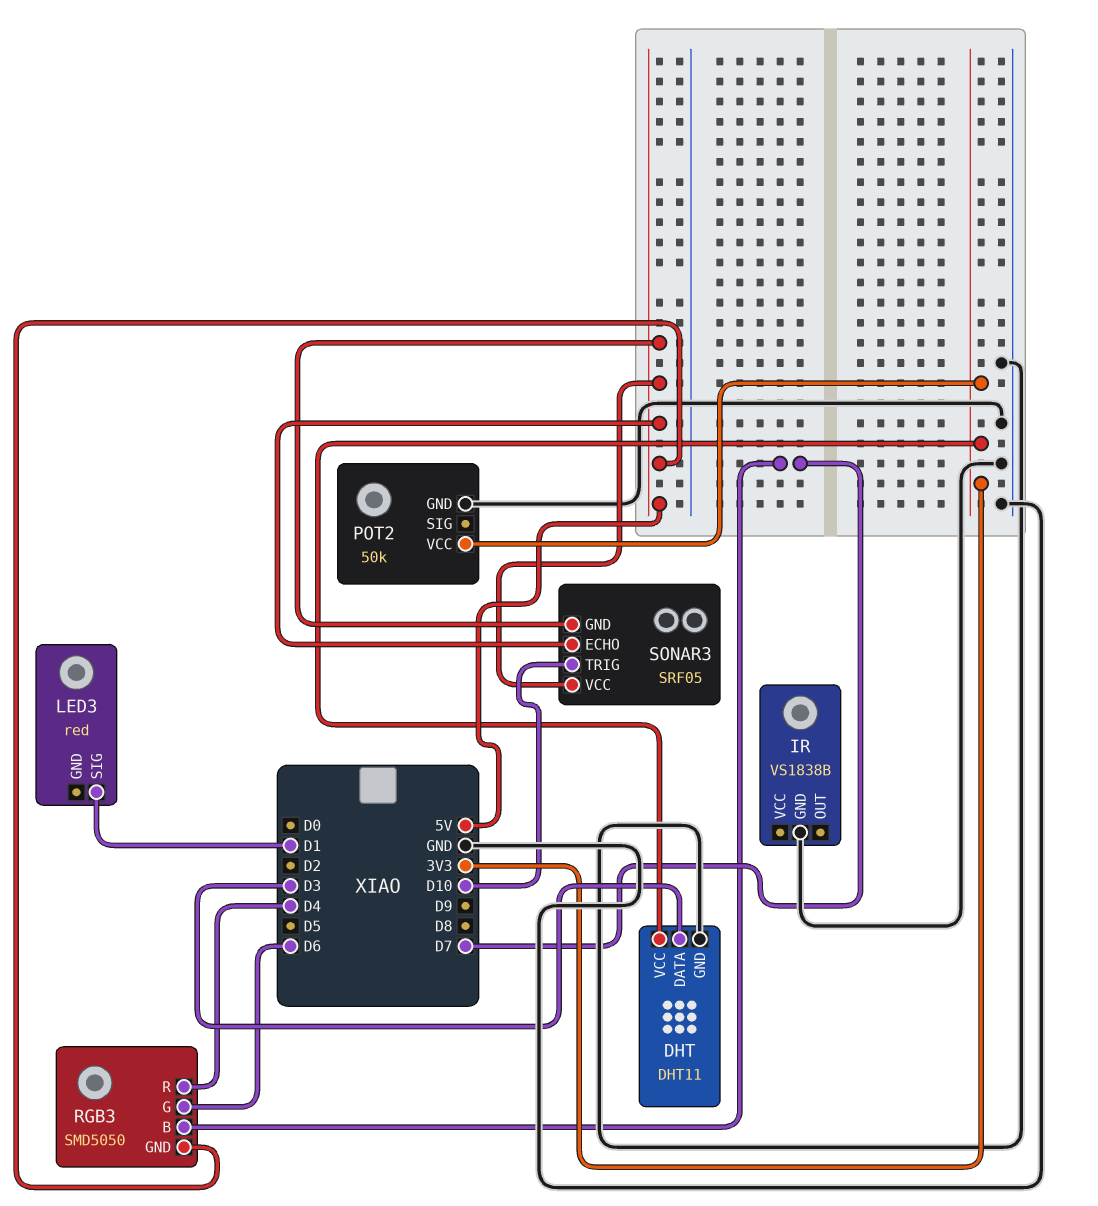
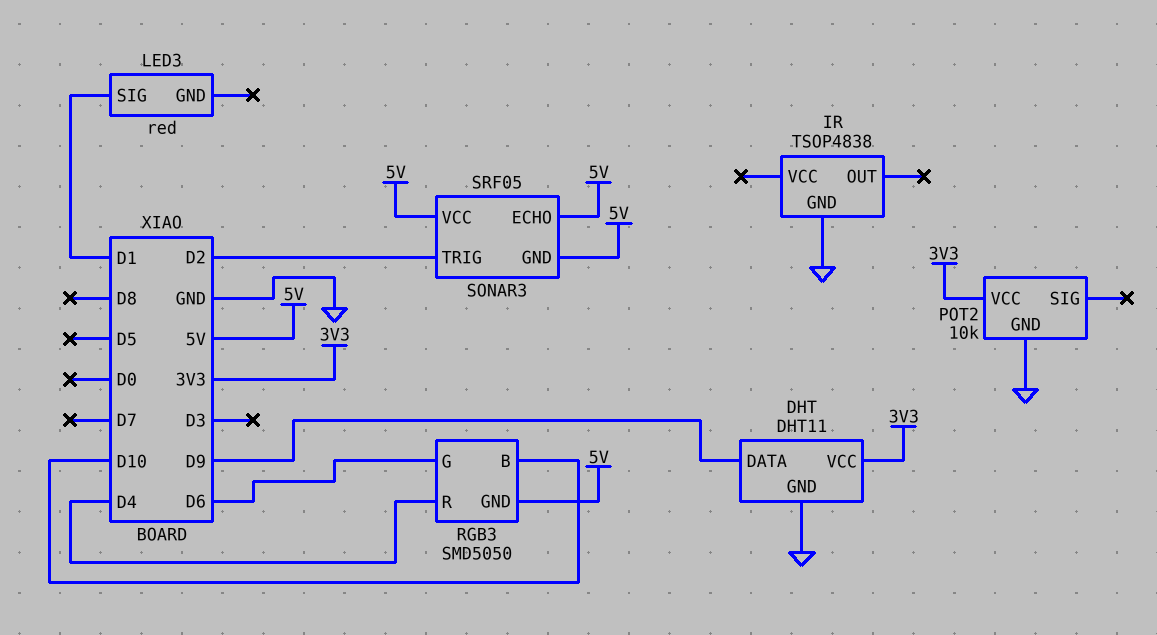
DHT pin DATA: D3 -> D9
IR: VS1838B -> TSOP4838
POT2: 50k -> 10k
RGB3 pin B: D7 -> D10
SONAR3 pin TRIG: D10 -> D2

